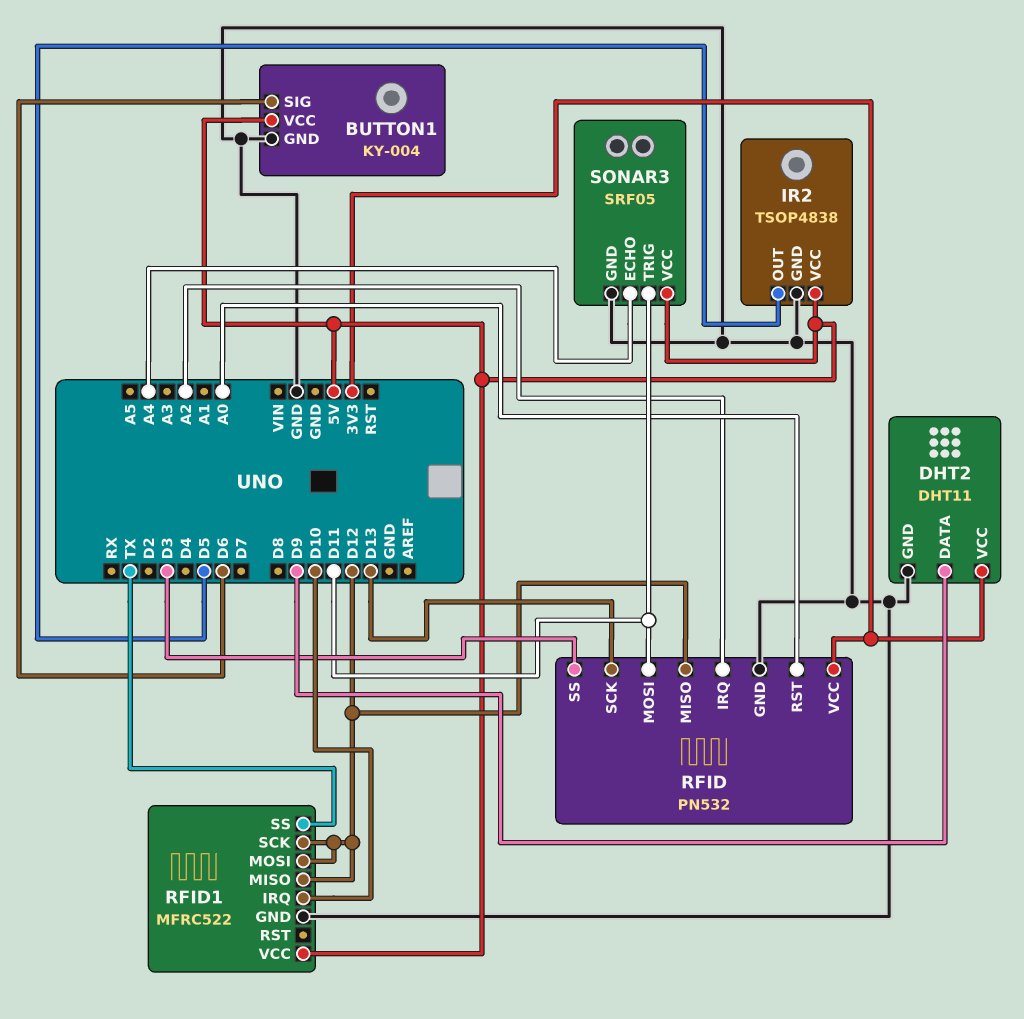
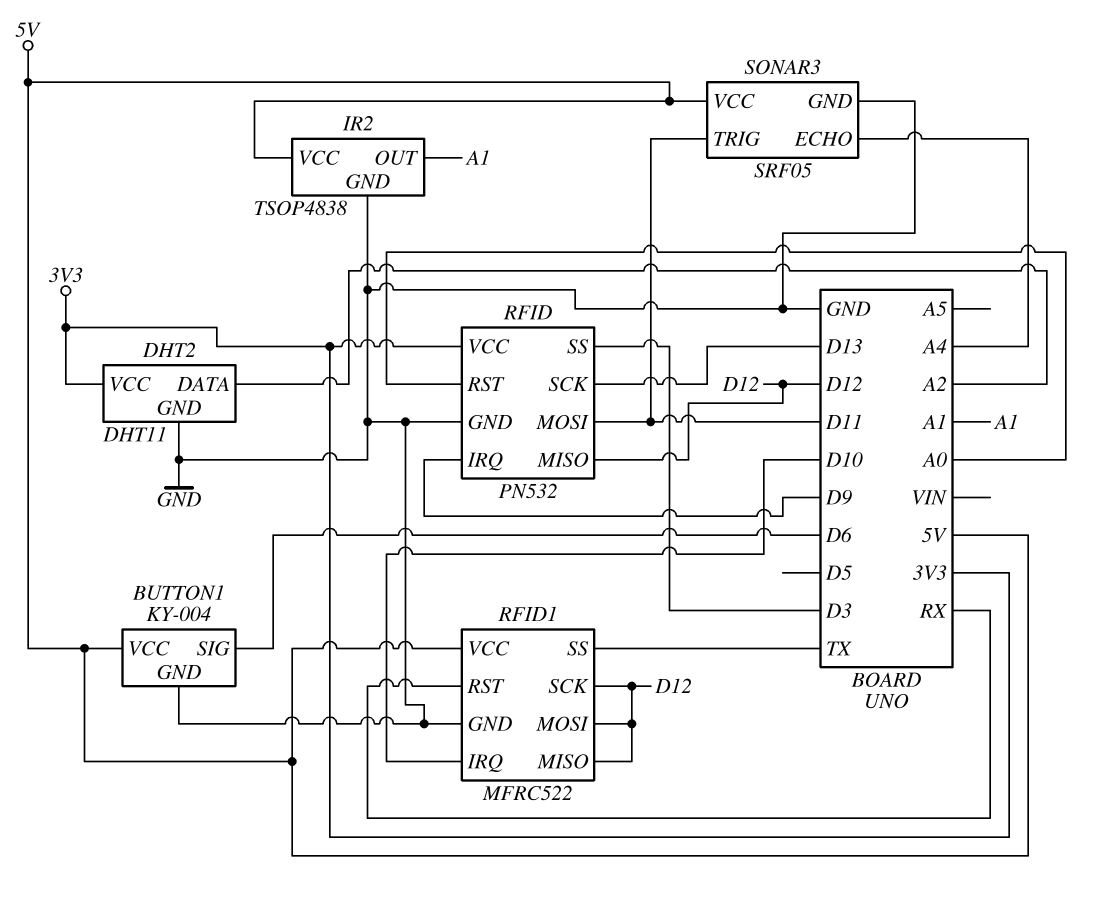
DHT2 pin DATA: D9 -> A2
IR2 pin OUT: D5 -> A1
RFID pin IRQ: A2 -> D9
RFID1 pin RST: none -> RX

